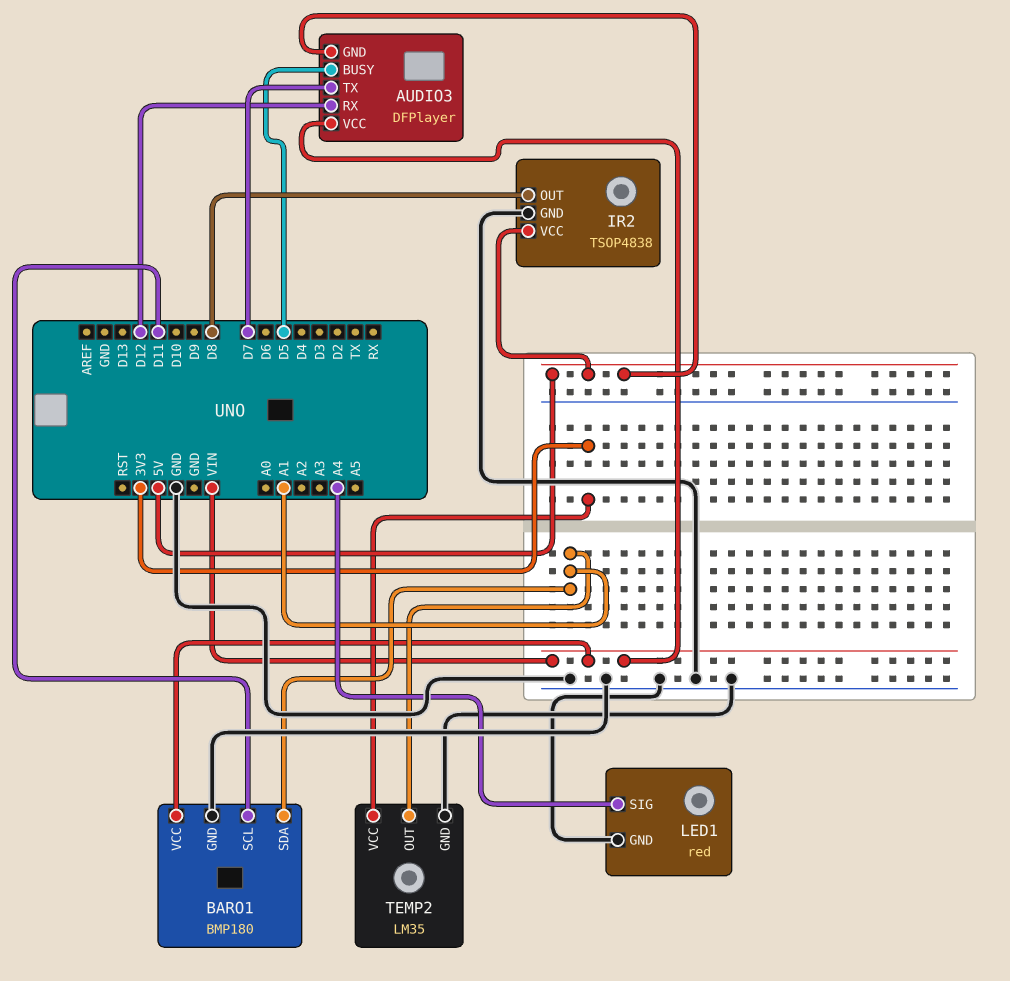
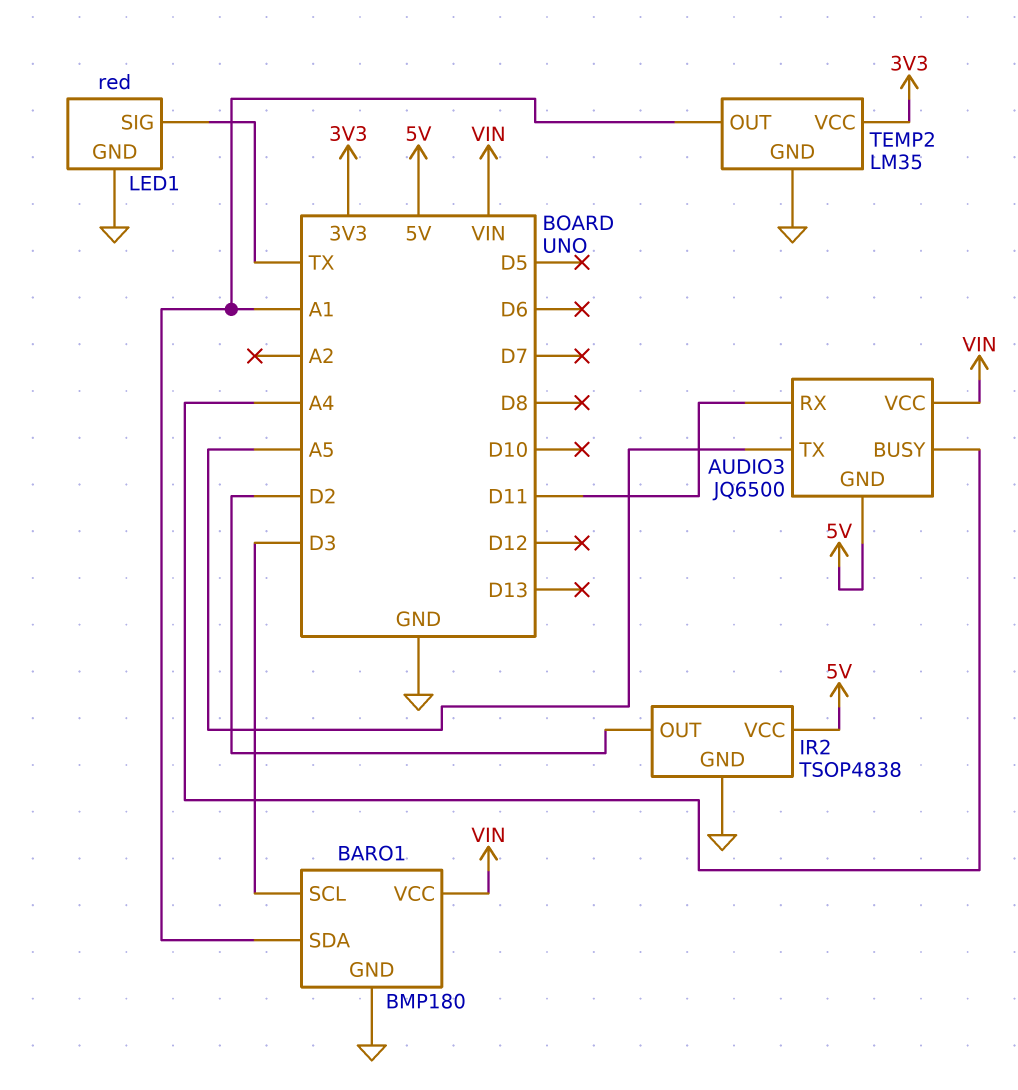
AUDIO3: DFPlayer -> JQ6500
AUDIO3 pin BUSY: D5 -> A4
AUDIO3 pin RX: D12 -> D11
AUDIO3 pin TX: D7 -> A5
BARO1 pin SCL: D11 -> D3
IR2 pin OUT: D8 -> D2
LED1 pin SIG: A4 -> TX

